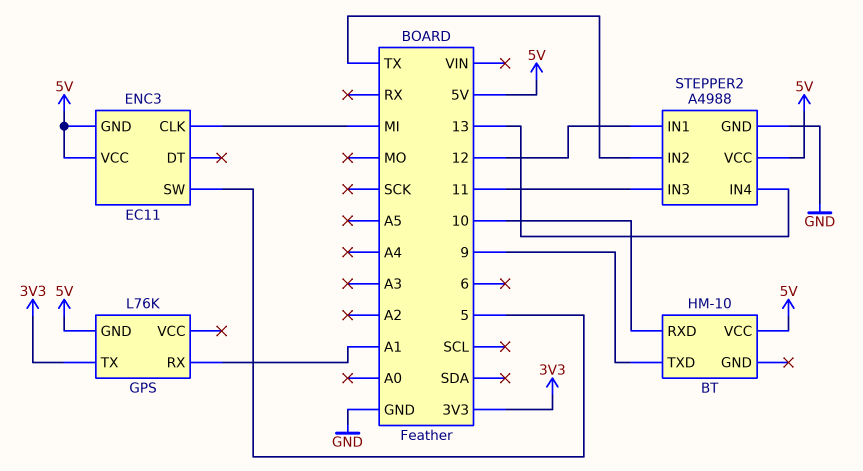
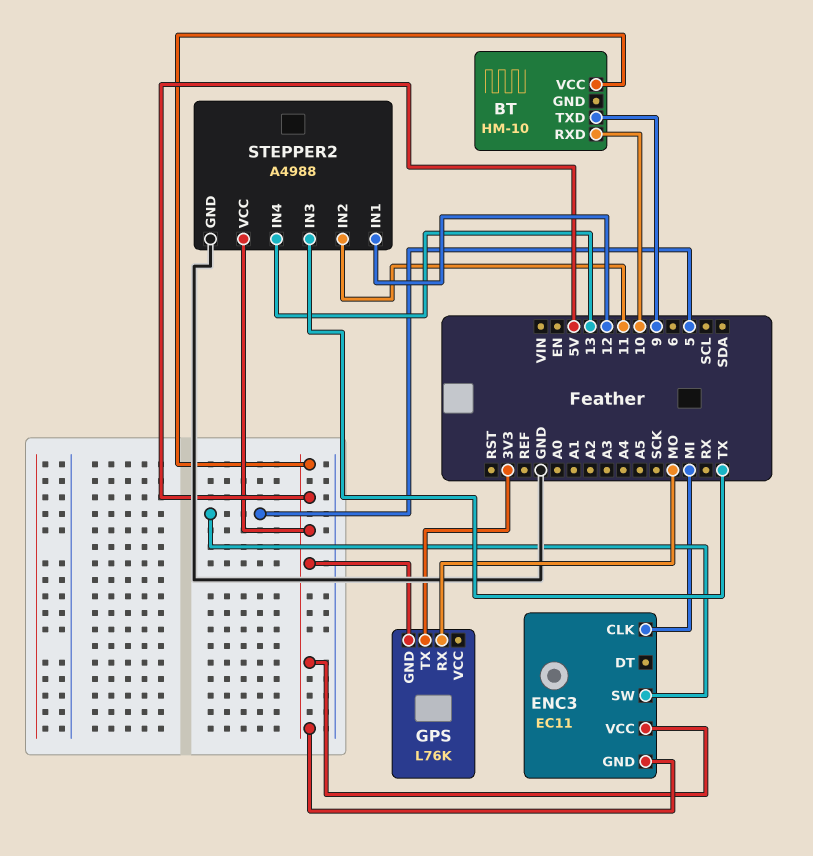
GPS pin RX: A1 -> MO
STEPPER2 pin IN2: TX -> 11
STEPPER2 pin IN3: 11 -> TX

